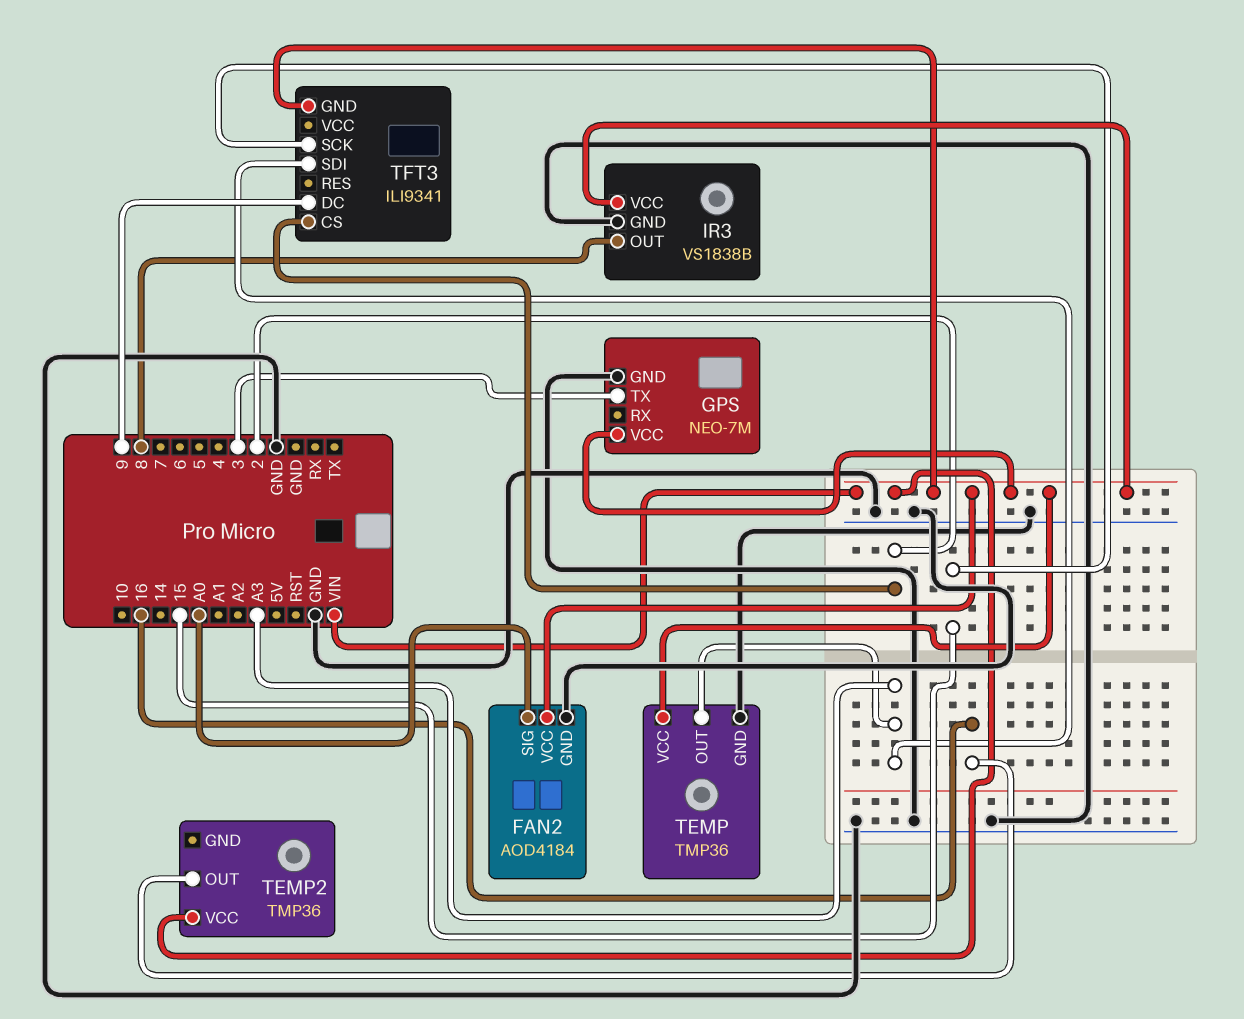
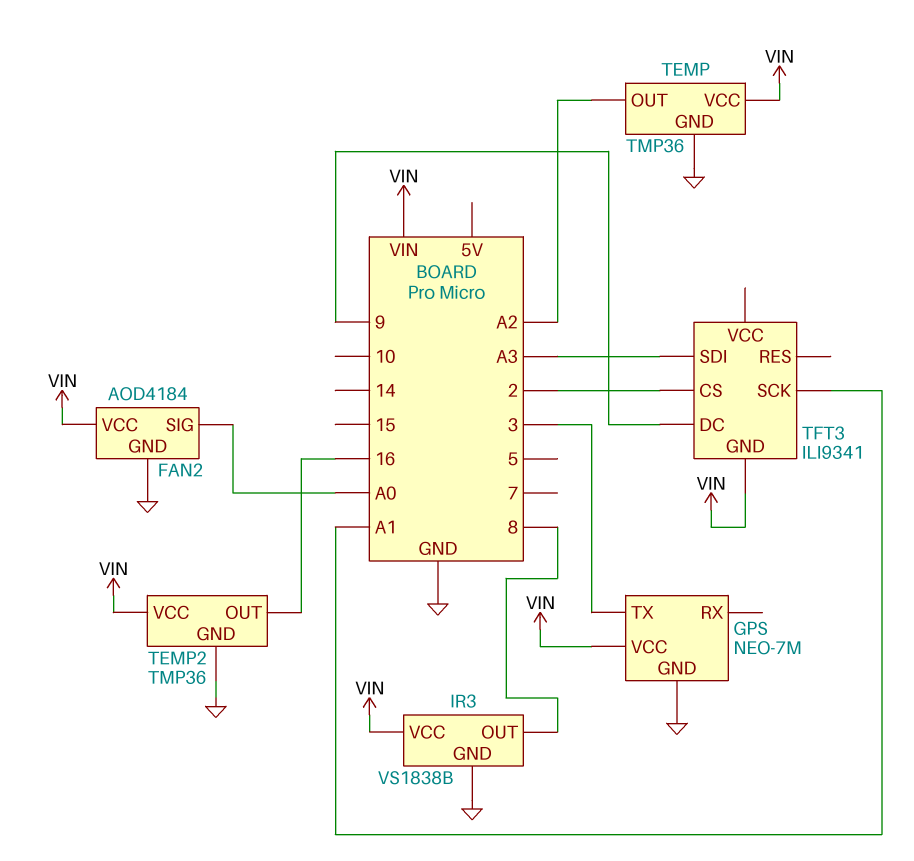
TEMP pin OUT: A3 -> A2
TEMP2 pin GND: none -> GND
TFT3 pin SCK: 15 -> A1

